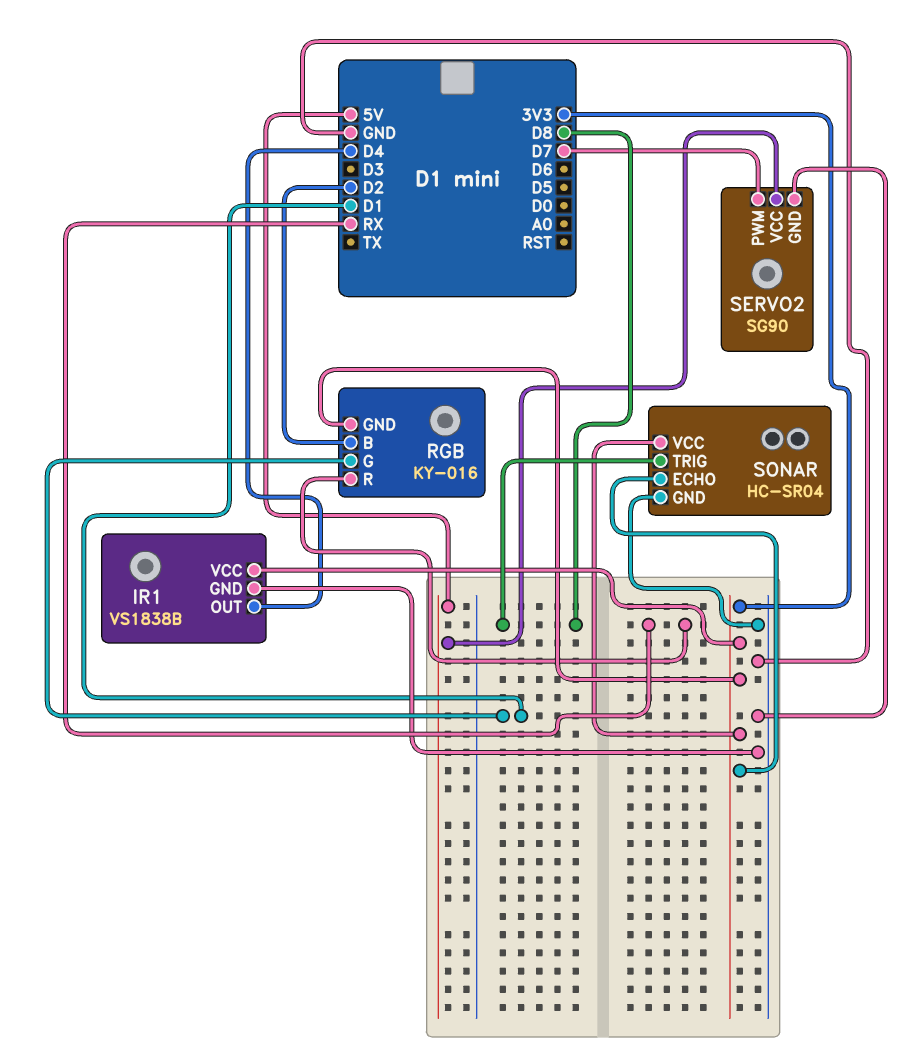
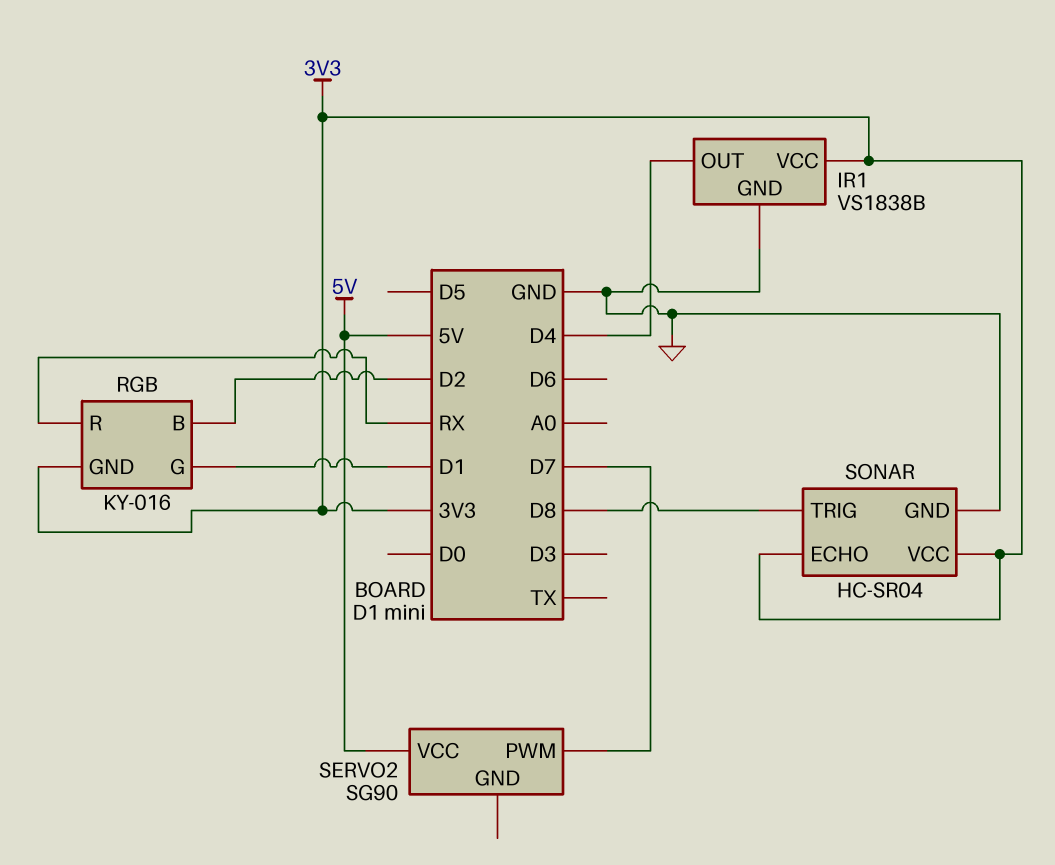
SERVO2 pin GND: GND -> none

